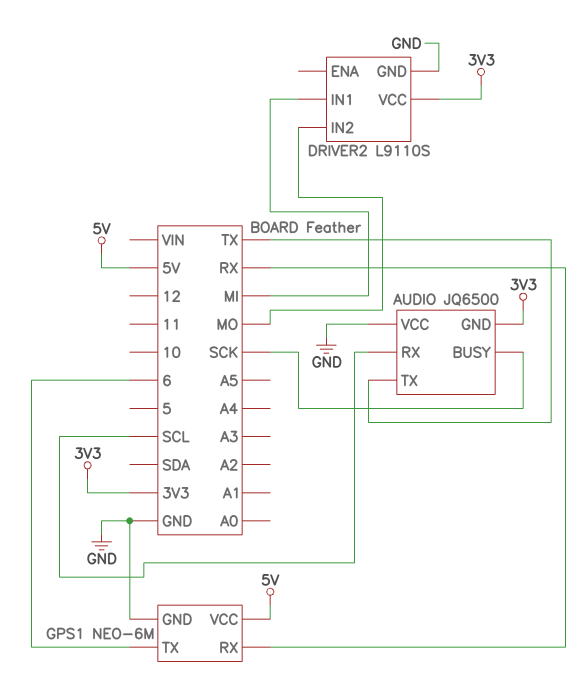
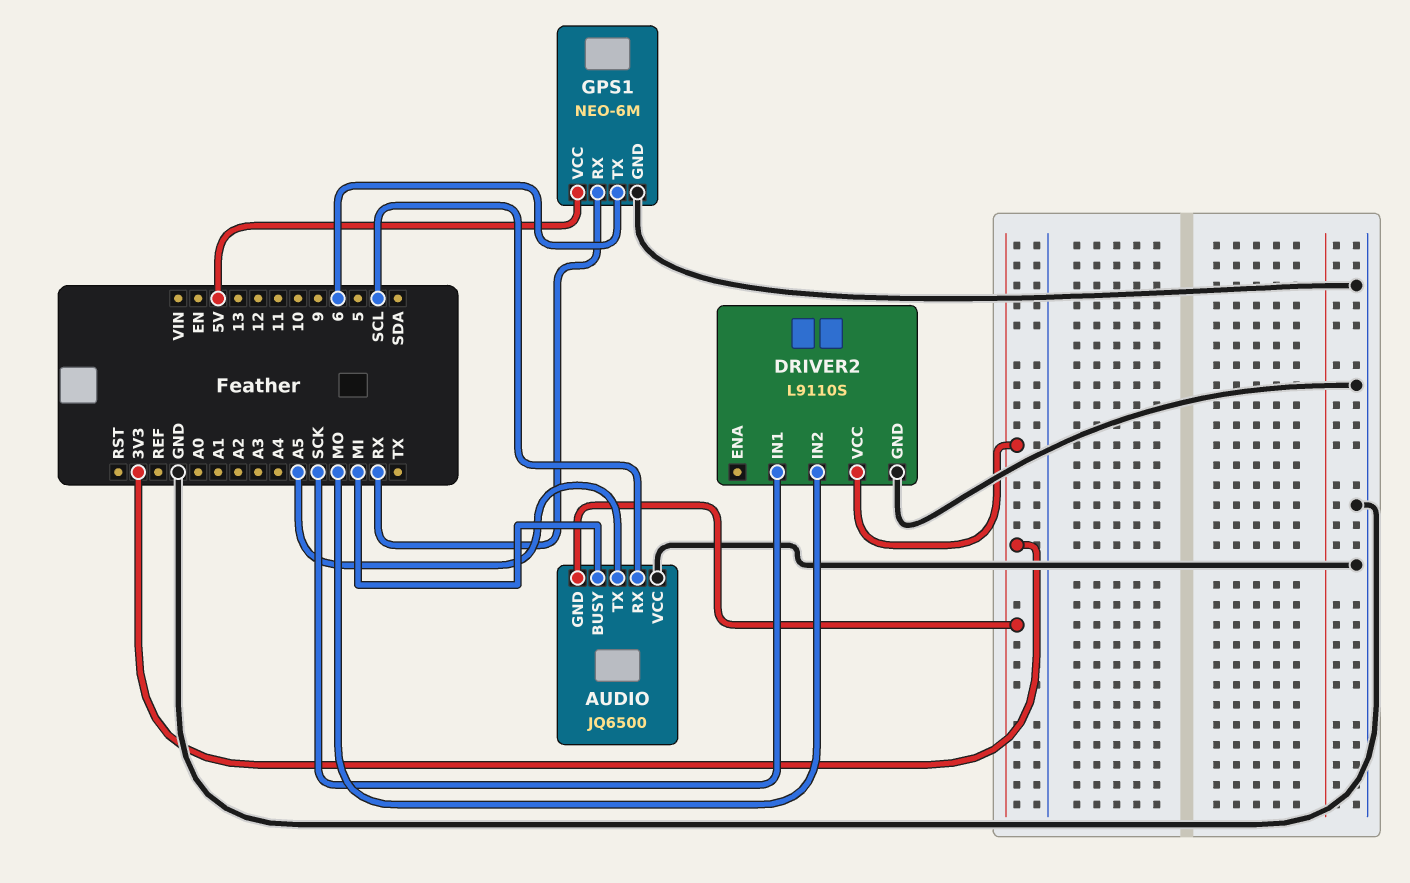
AUDIO pin BUSY: SCK -> MI
AUDIO pin TX: TX -> A5
DRIVER2 pin IN1: MI -> SCK

